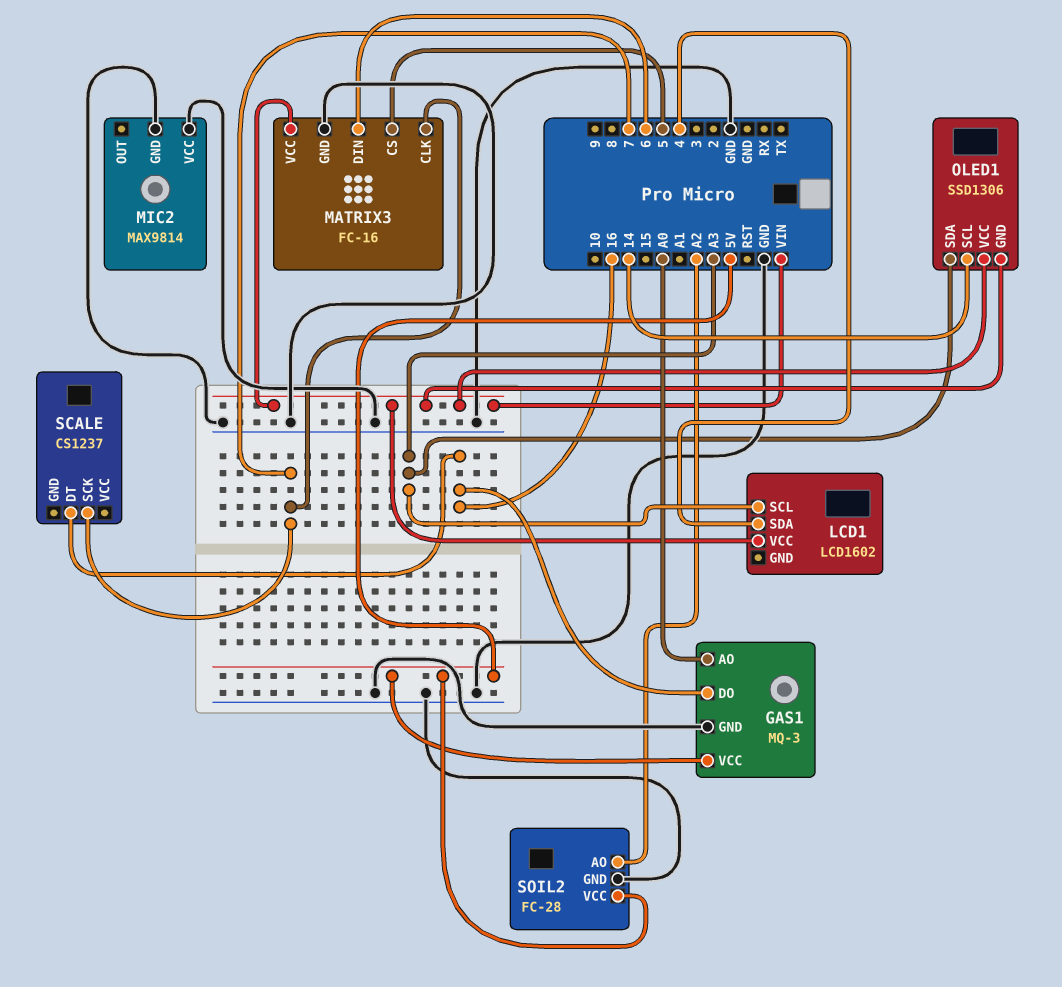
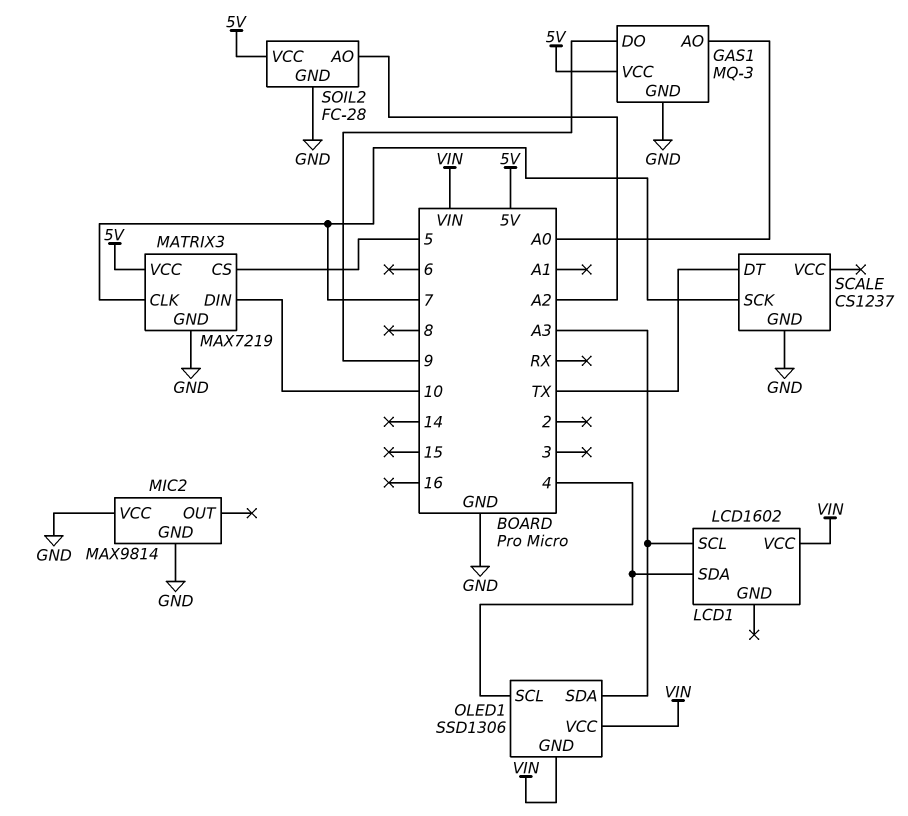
GAS1 pin DO: 16 -> 9
MATRIX3: FC-16 -> MAX7219
MATRIX3 pin DIN: 6 -> 10
MATRIX3 pin VCC: VIN -> 5V
OLED1 pin SCL: 14 -> 4
SCALE pin DT: 16 -> TX
SCALE pin GND: none -> GND

